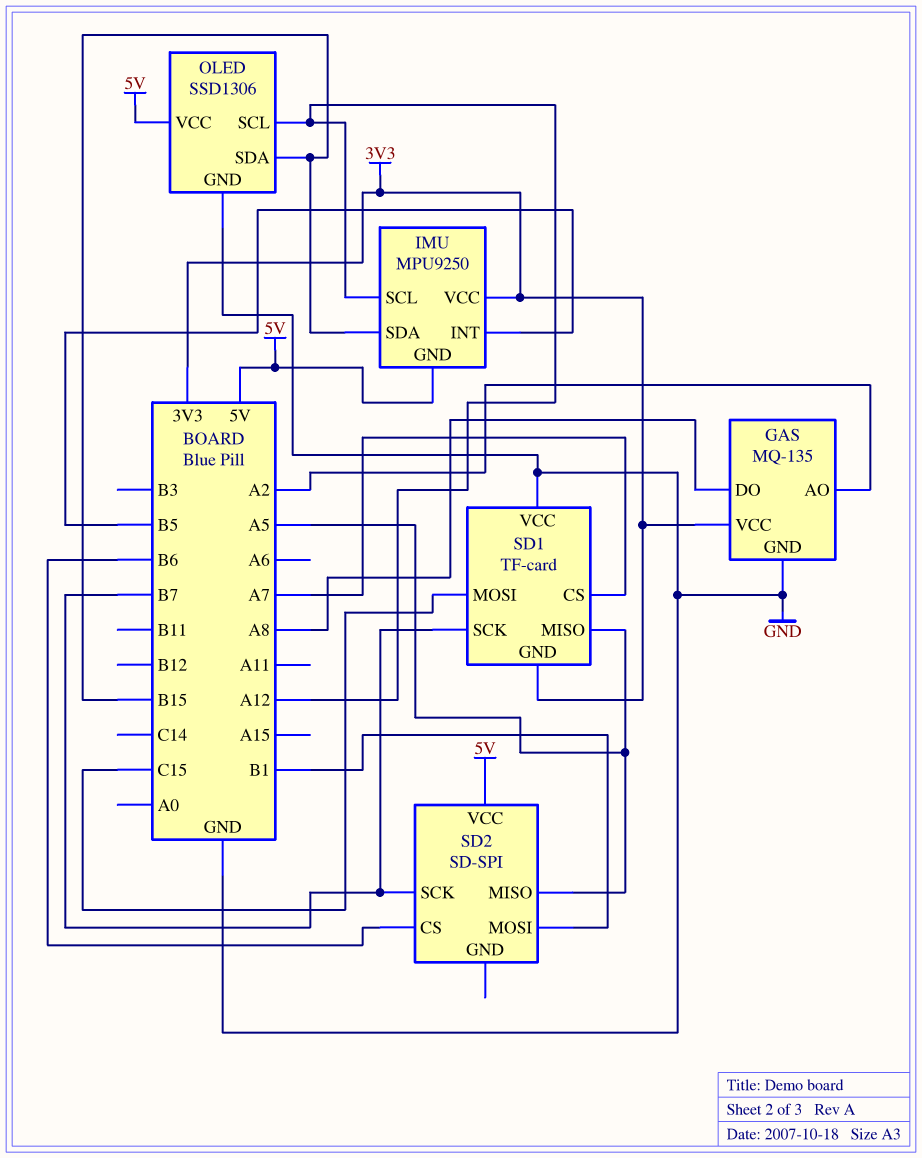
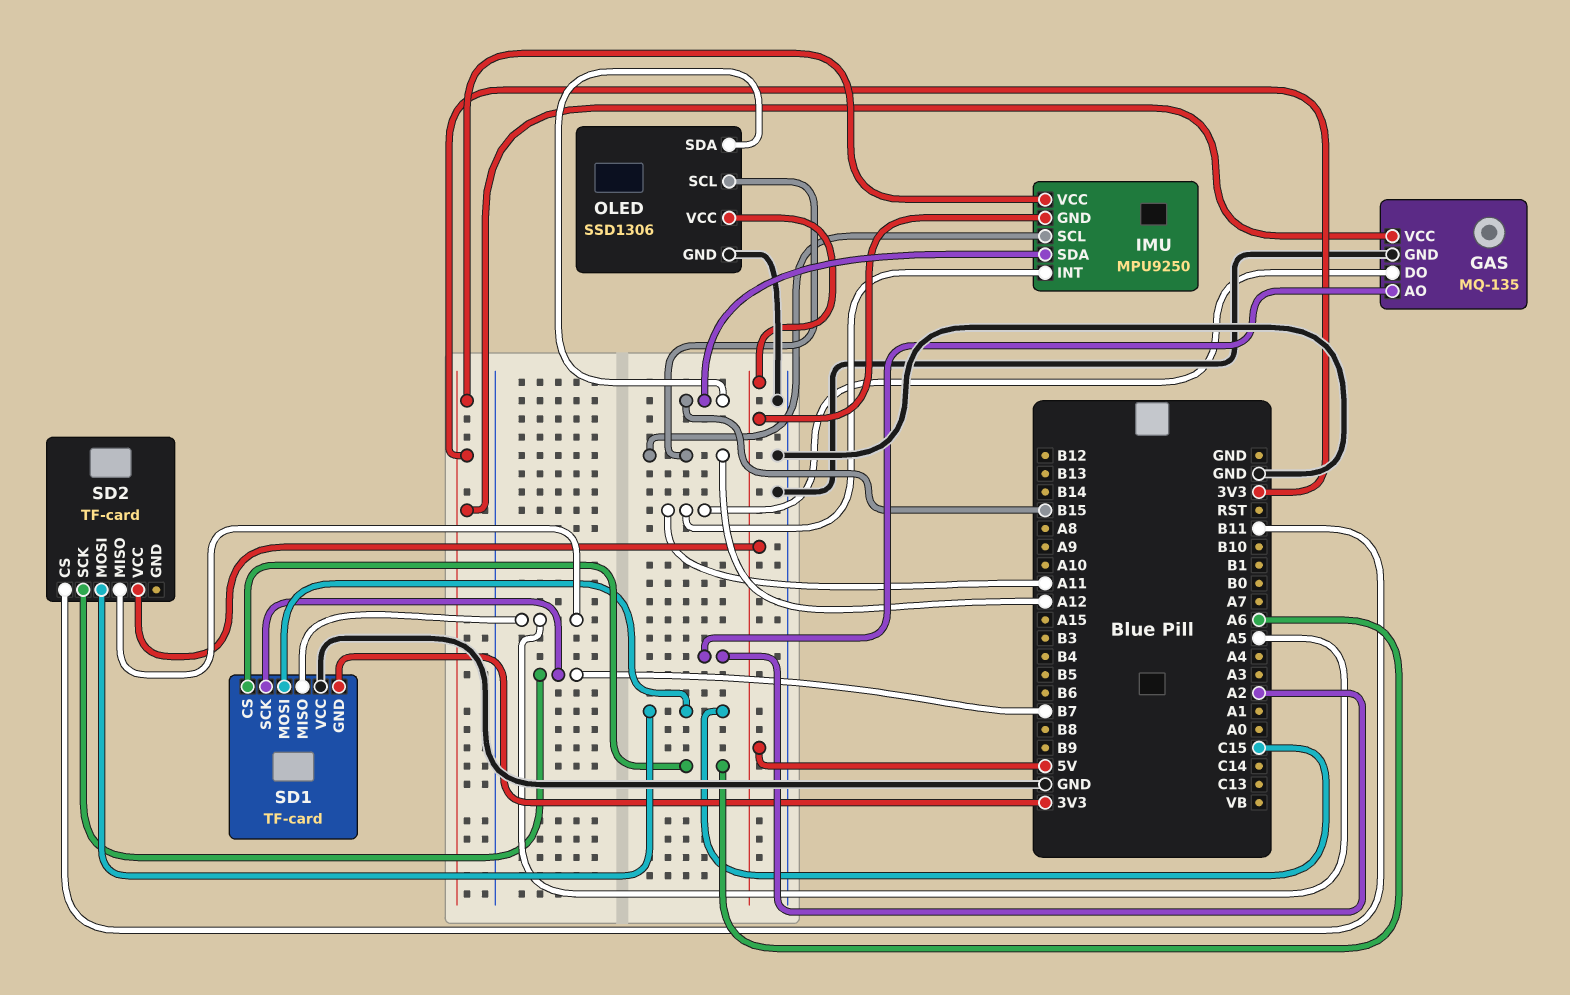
GAS pin DO: A8 -> A11
IMU pin INT: B5 -> A11
SD1 pin CS: A7 -> A6
SD2: SD-SPI -> TF-card
SD2 pin CS: B6 -> B11
SD2 pin MOSI: B1 -> C15

